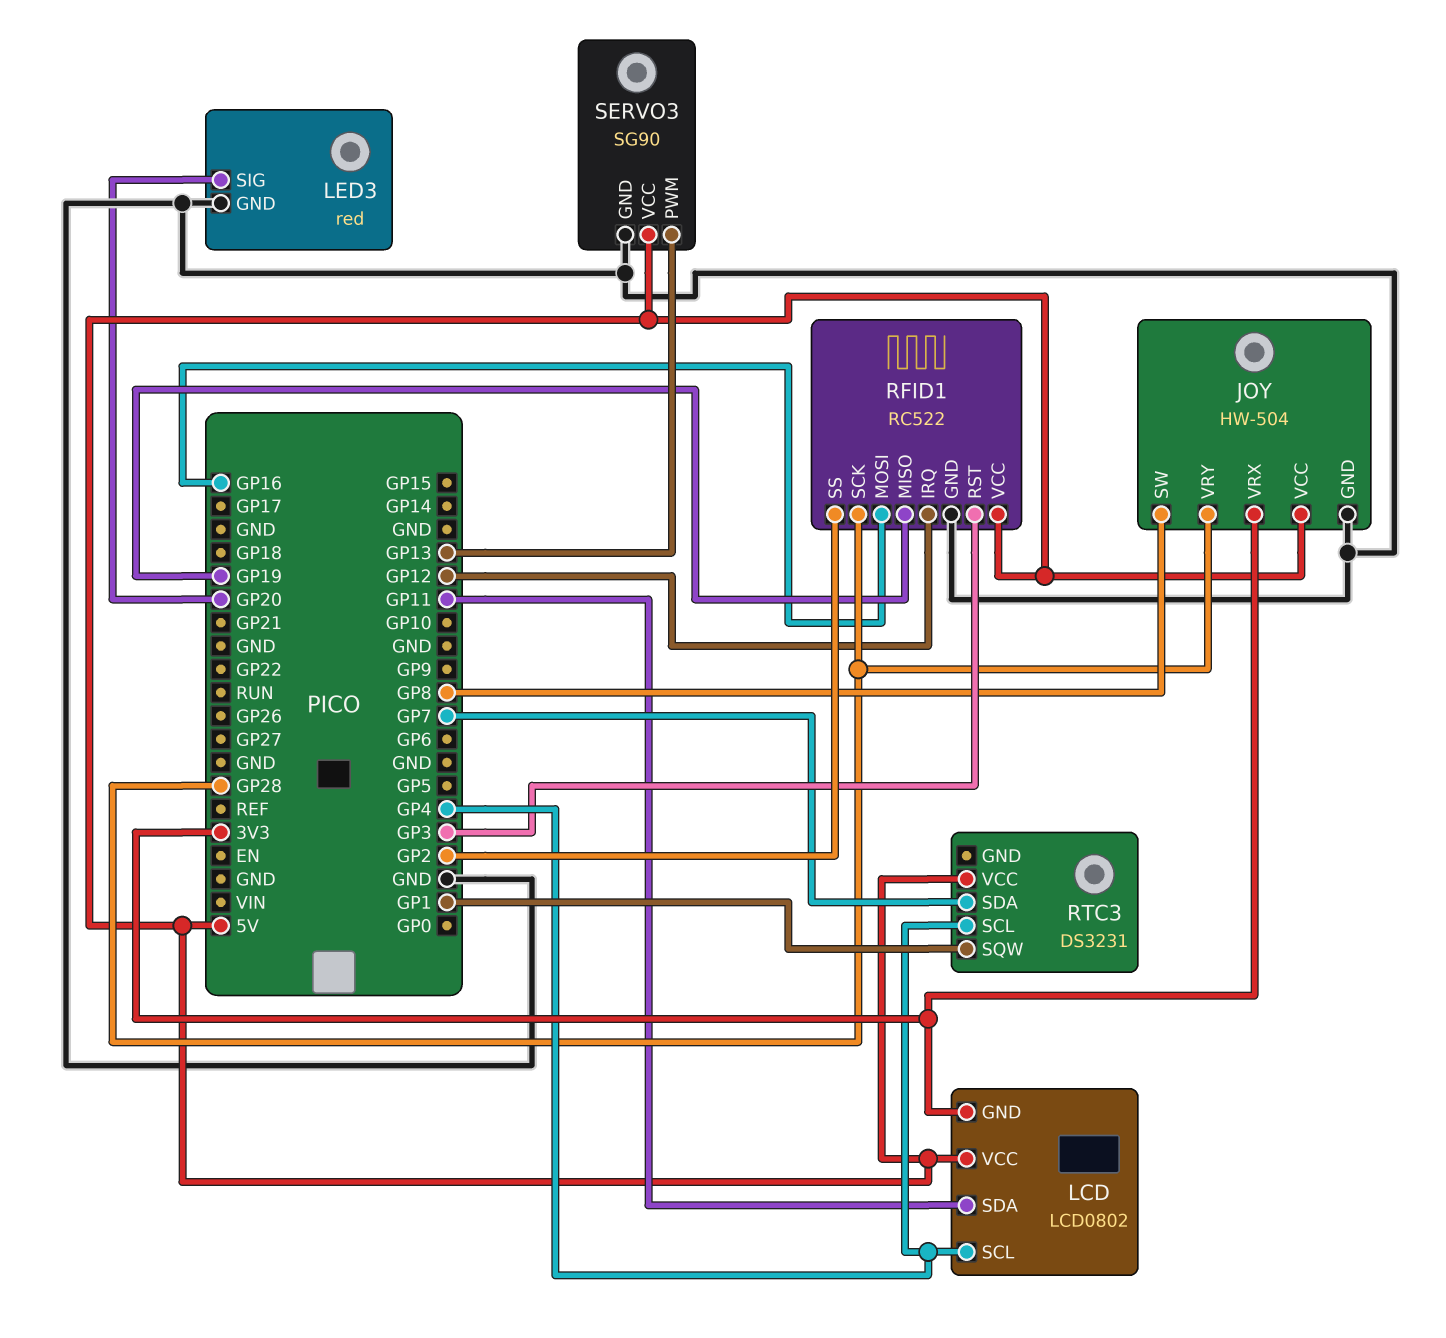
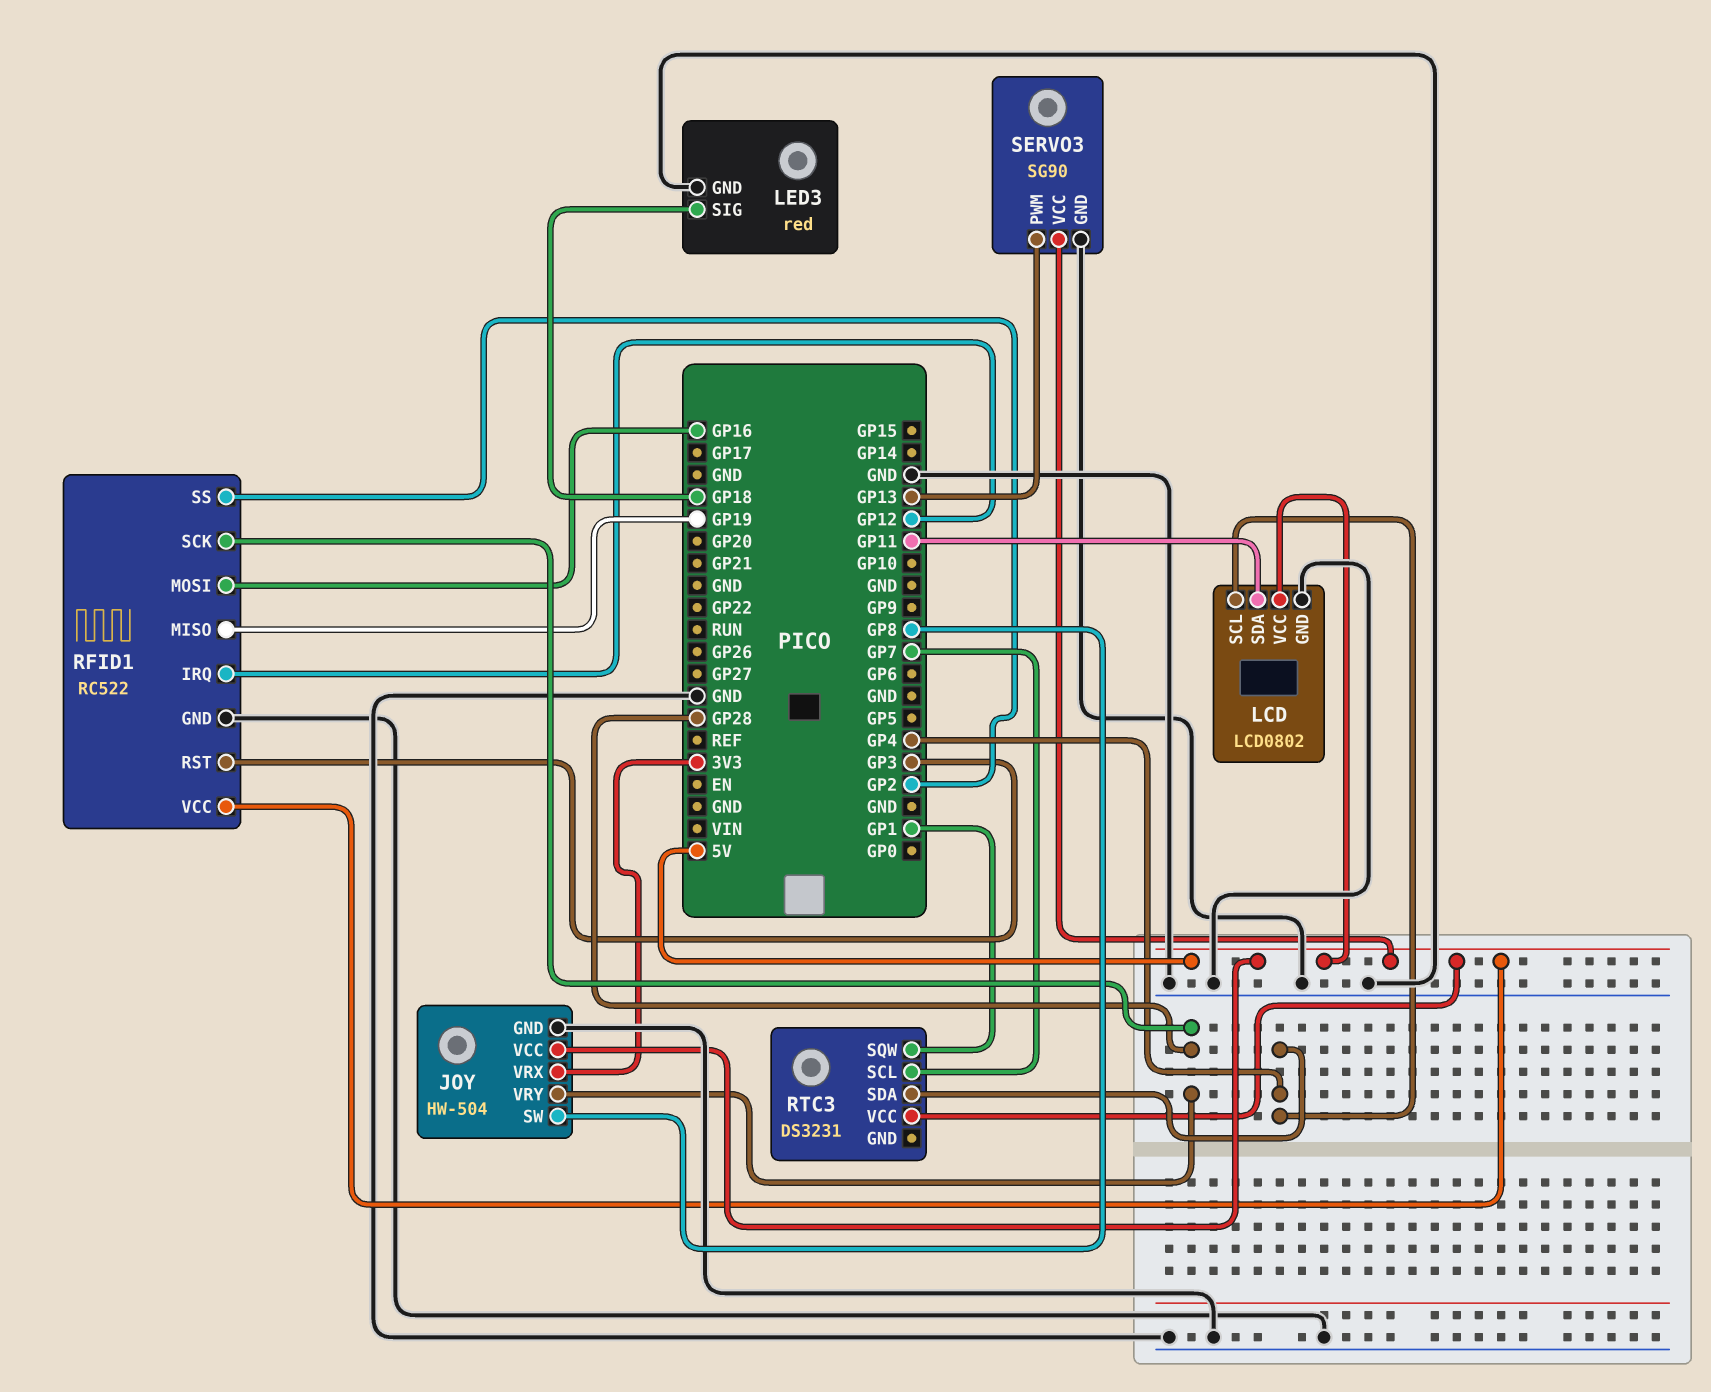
LCD pin GND: 3V3 -> GND
LED3 pin SIG: GP20 -> GP18
RTC3 pin SCL: GP4 -> GP7
RTC3 pin SDA: GP7 -> GP4

